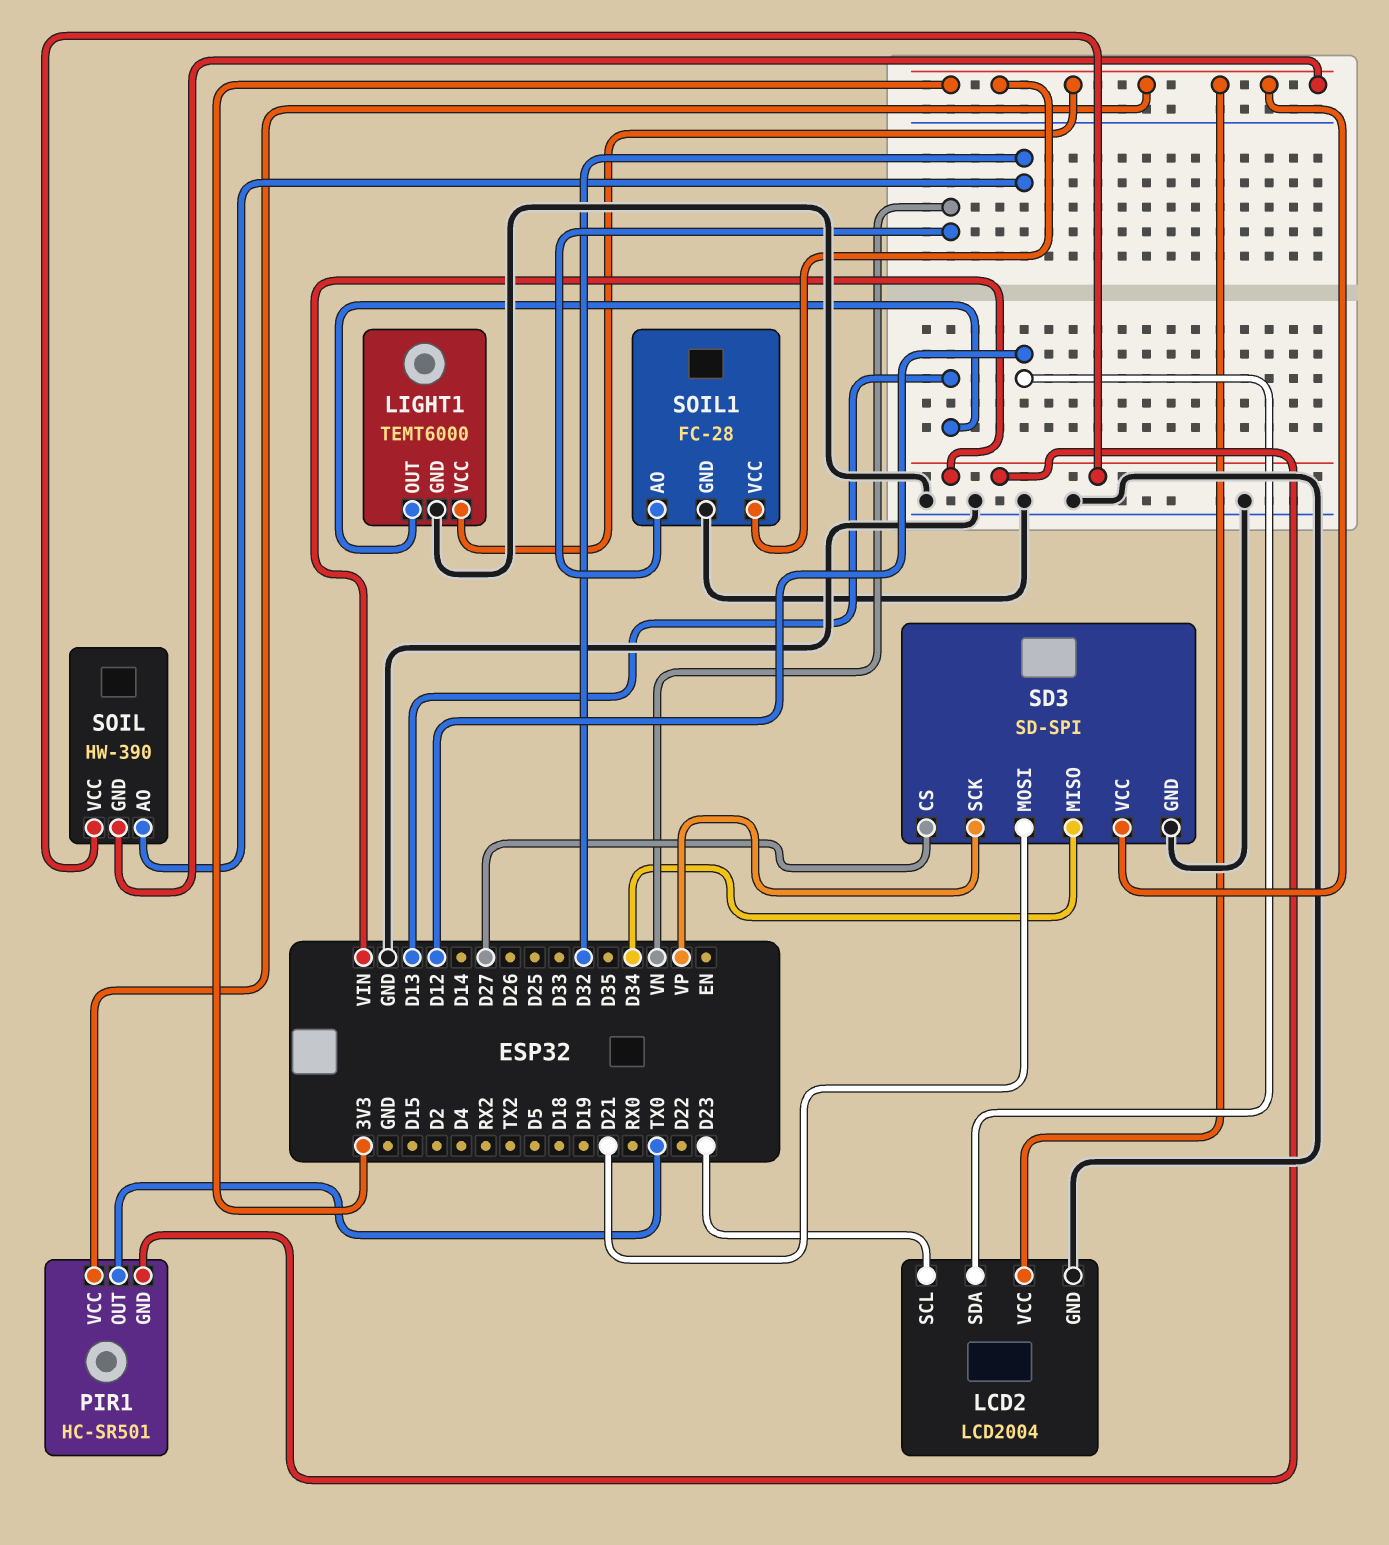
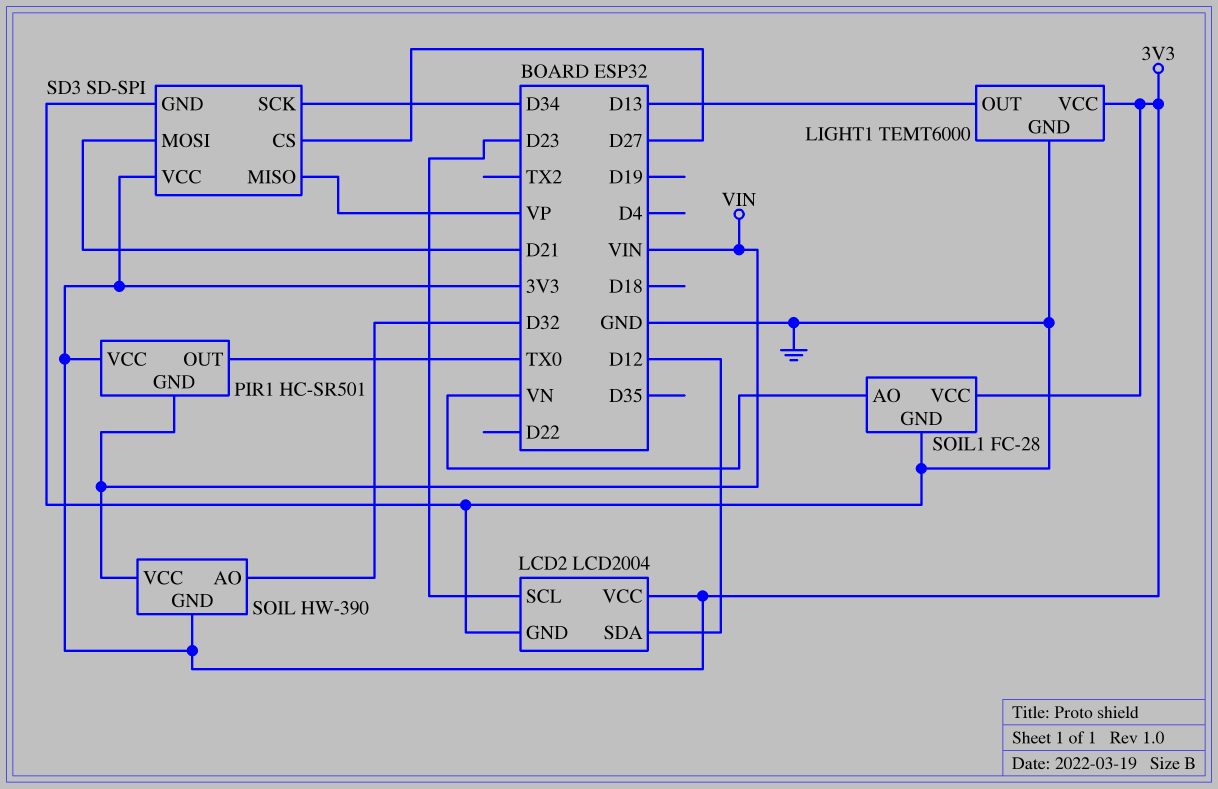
SD3 pin MISO: D34 -> VP
SD3 pin SCK: VP -> D34

